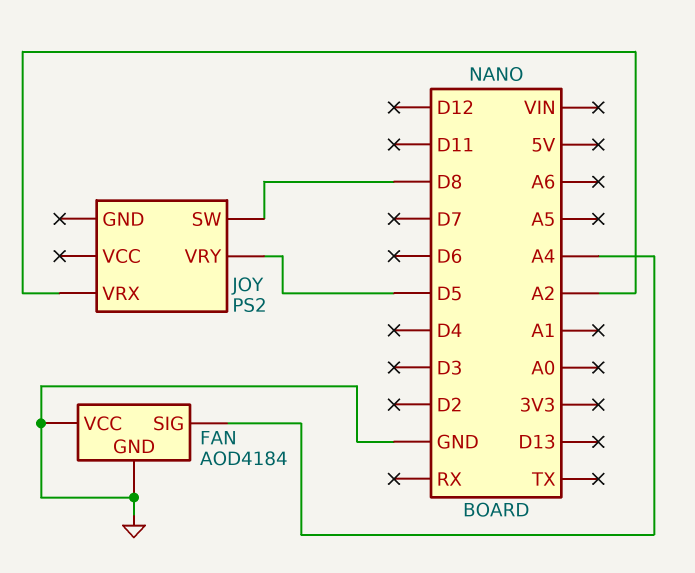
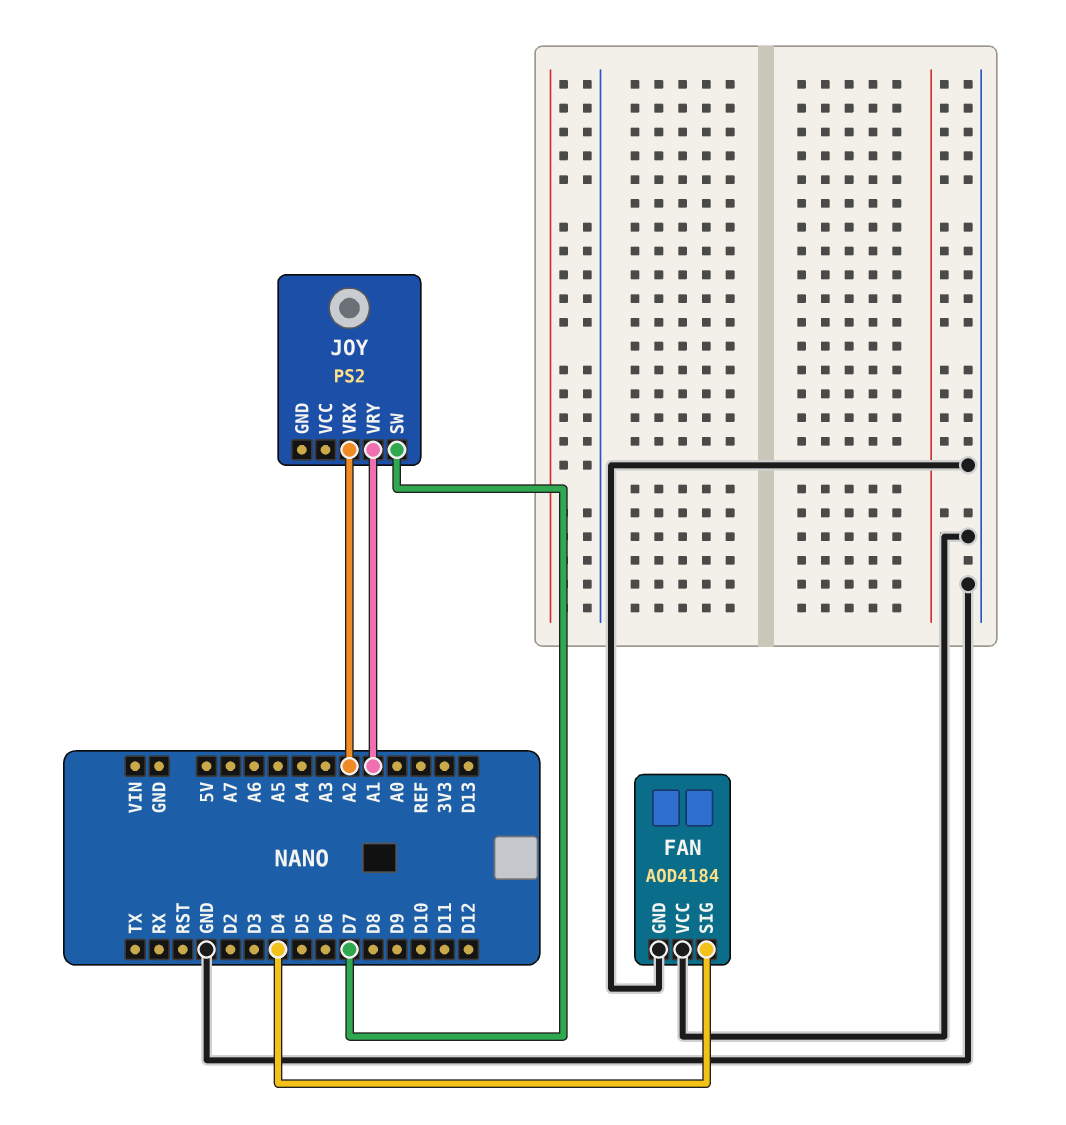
FAN pin SIG: A4 -> D4
JOY pin SW: D8 -> D7
JOY pin VRY: D5 -> A1

